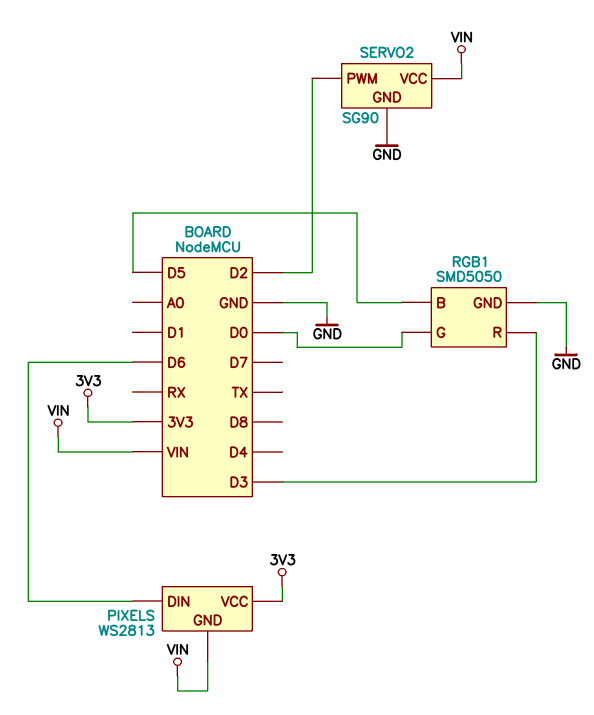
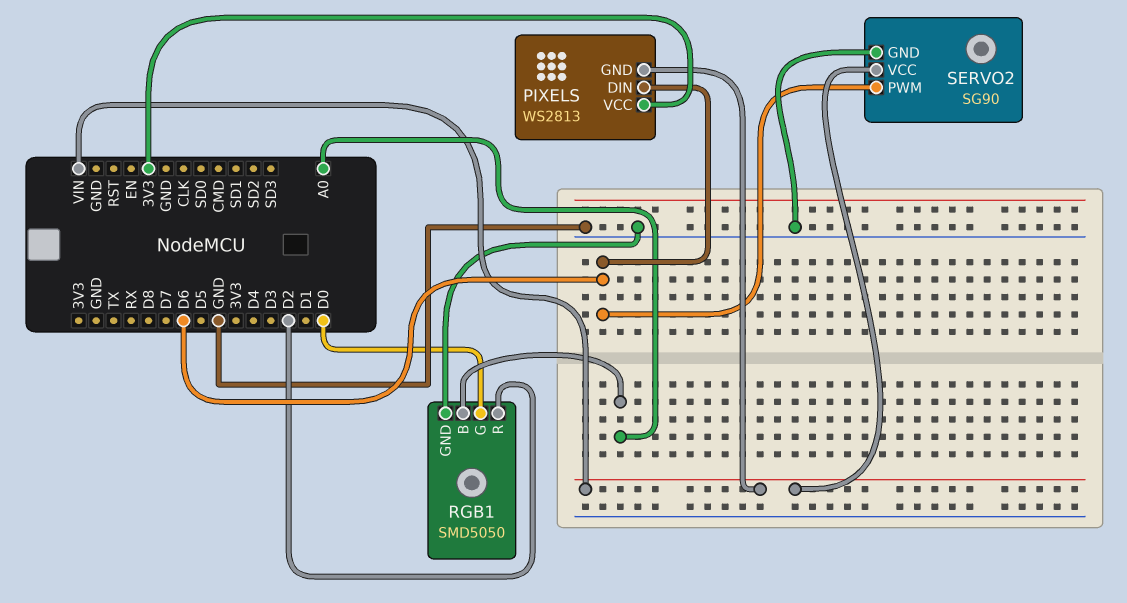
RGB1 pin B: D5 -> A0
RGB1 pin R: D3 -> D2
SERVO2 pin PWM: D2 -> D6

